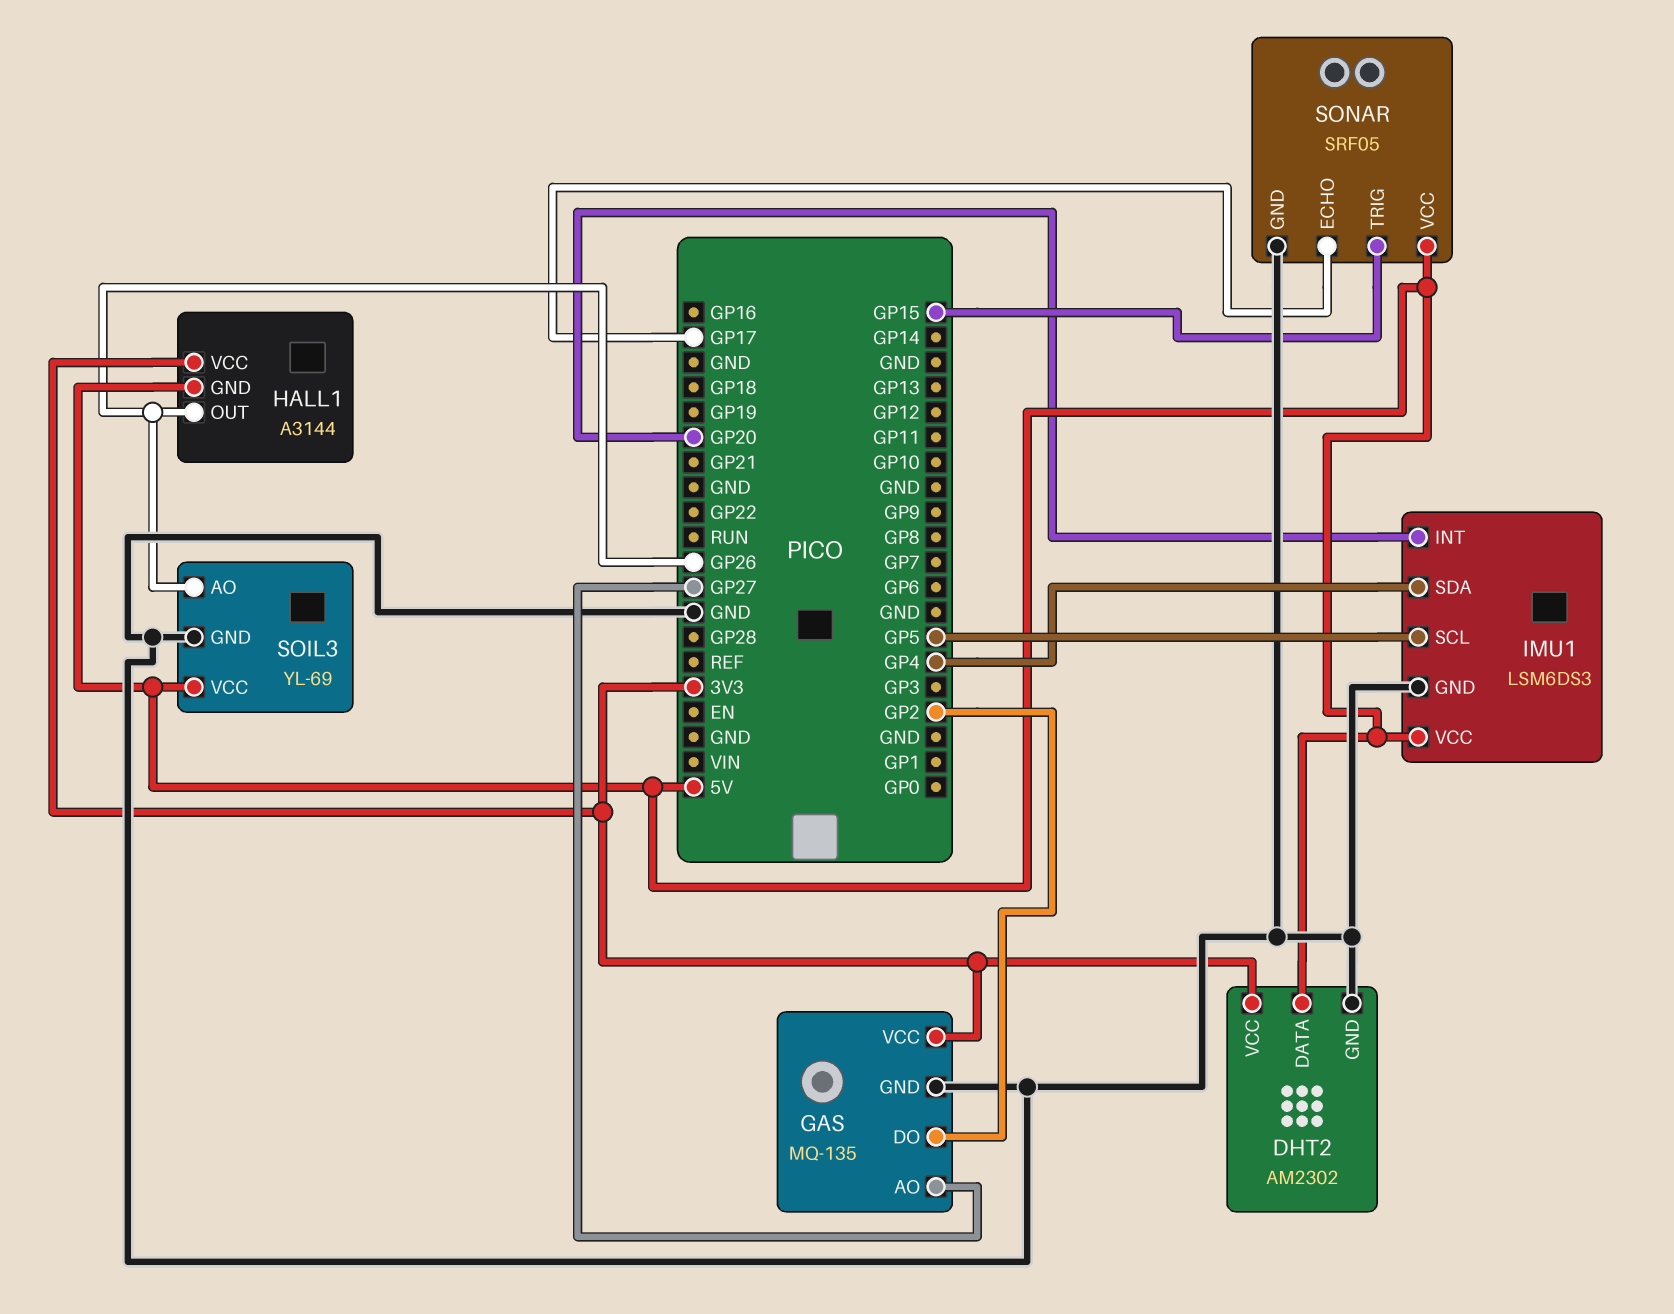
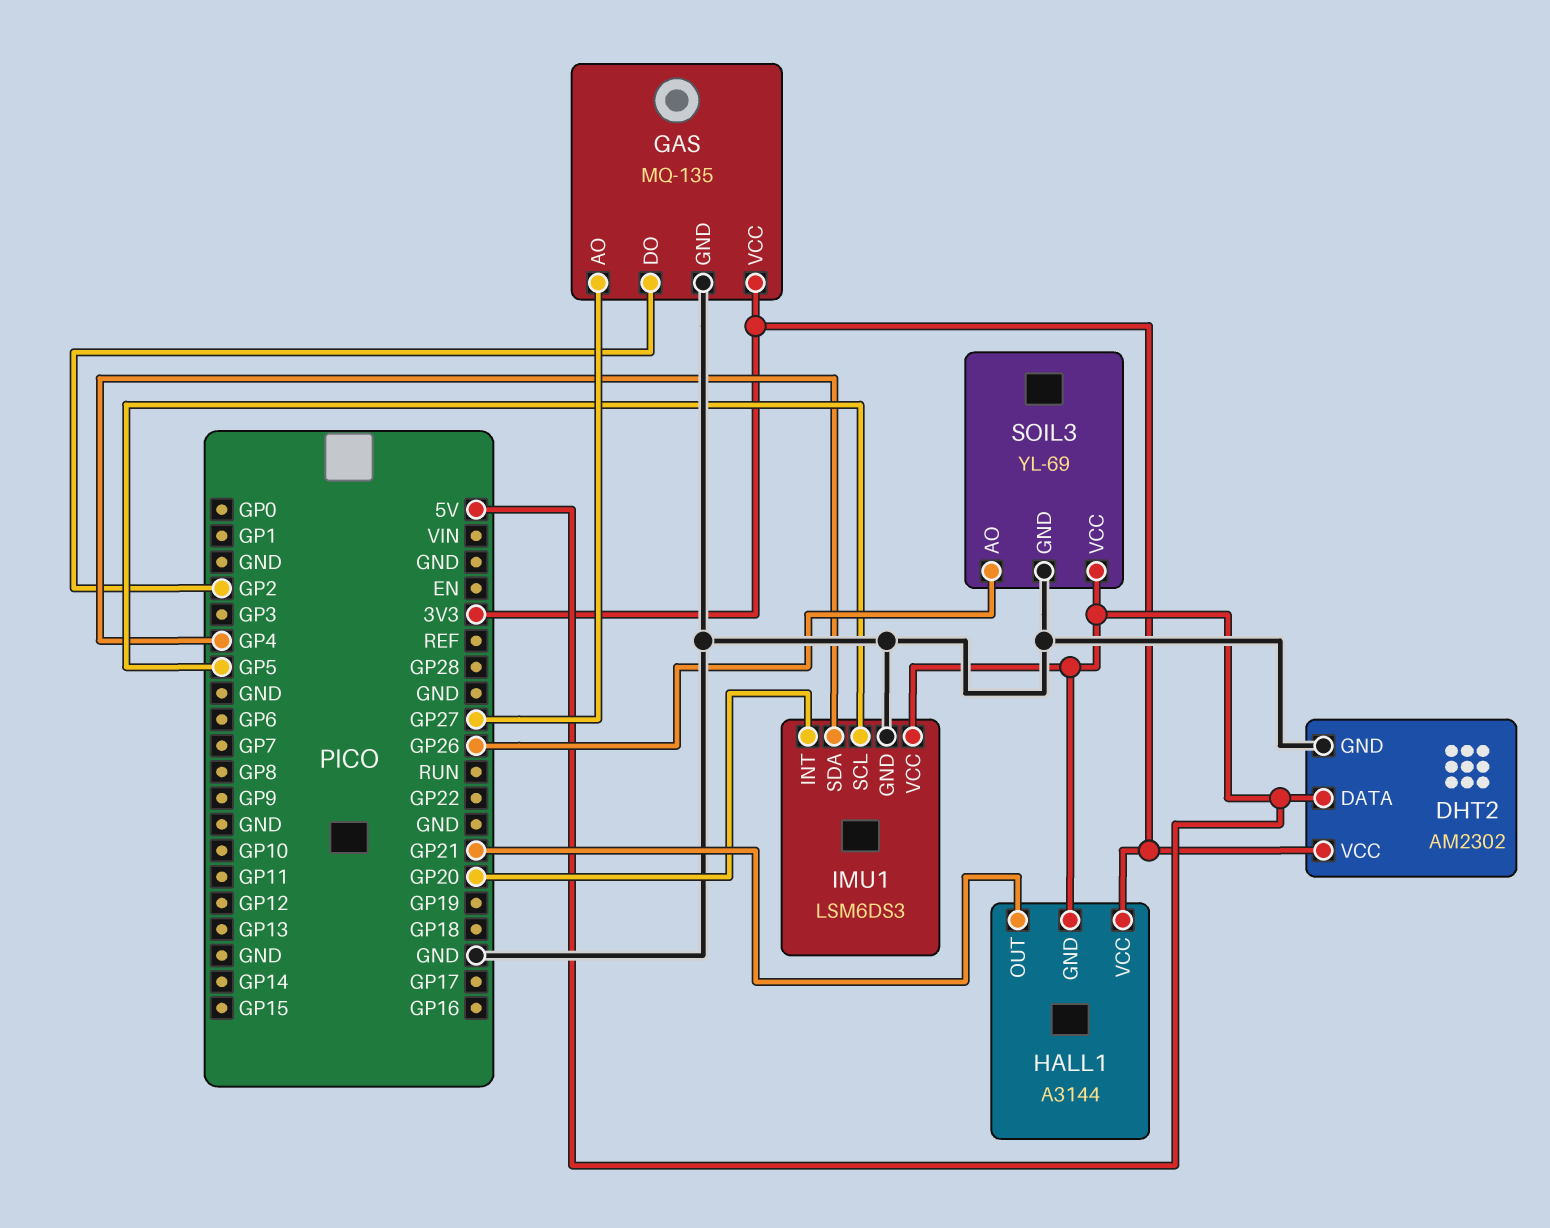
HALL1 pin OUT: GP26 -> GP21
SONAR: SRF05 -> none
SONAR pin ECHO: GP17 -> none
SONAR pin GND: GND -> none
SONAR pin TRIG: GP15 -> none
SONAR pin VCC: 5V -> none

